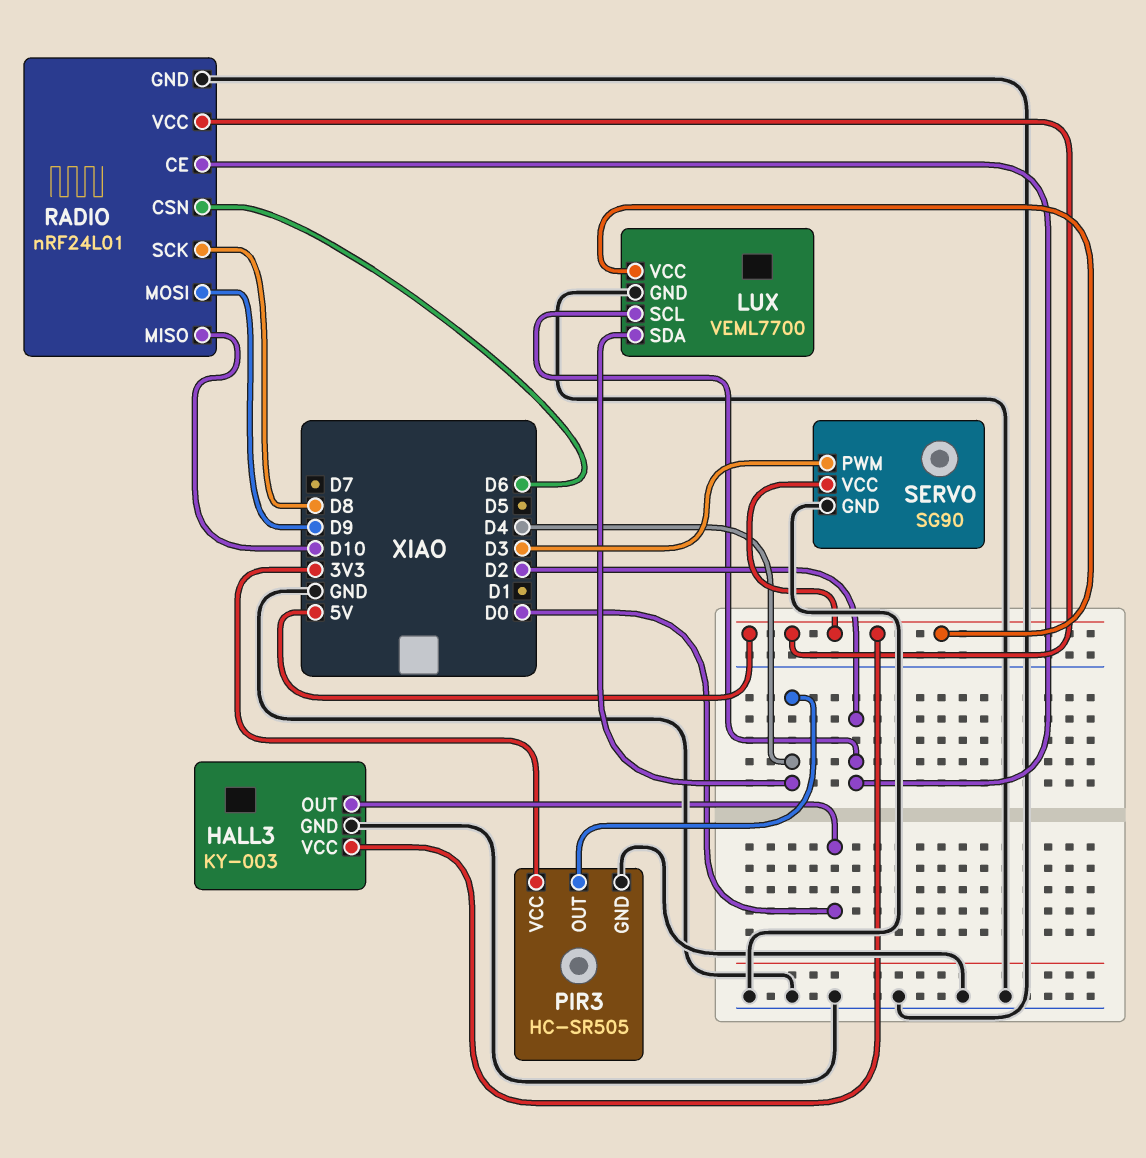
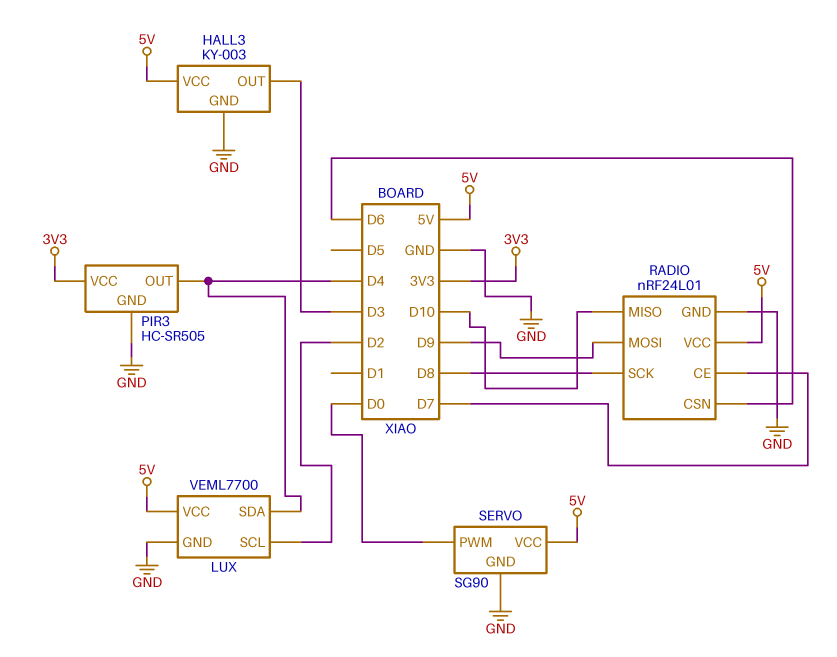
HALL3 pin OUT: D0 -> D3
RADIO pin CE: D2 -> D7
SERVO pin PWM: D3 -> D0

